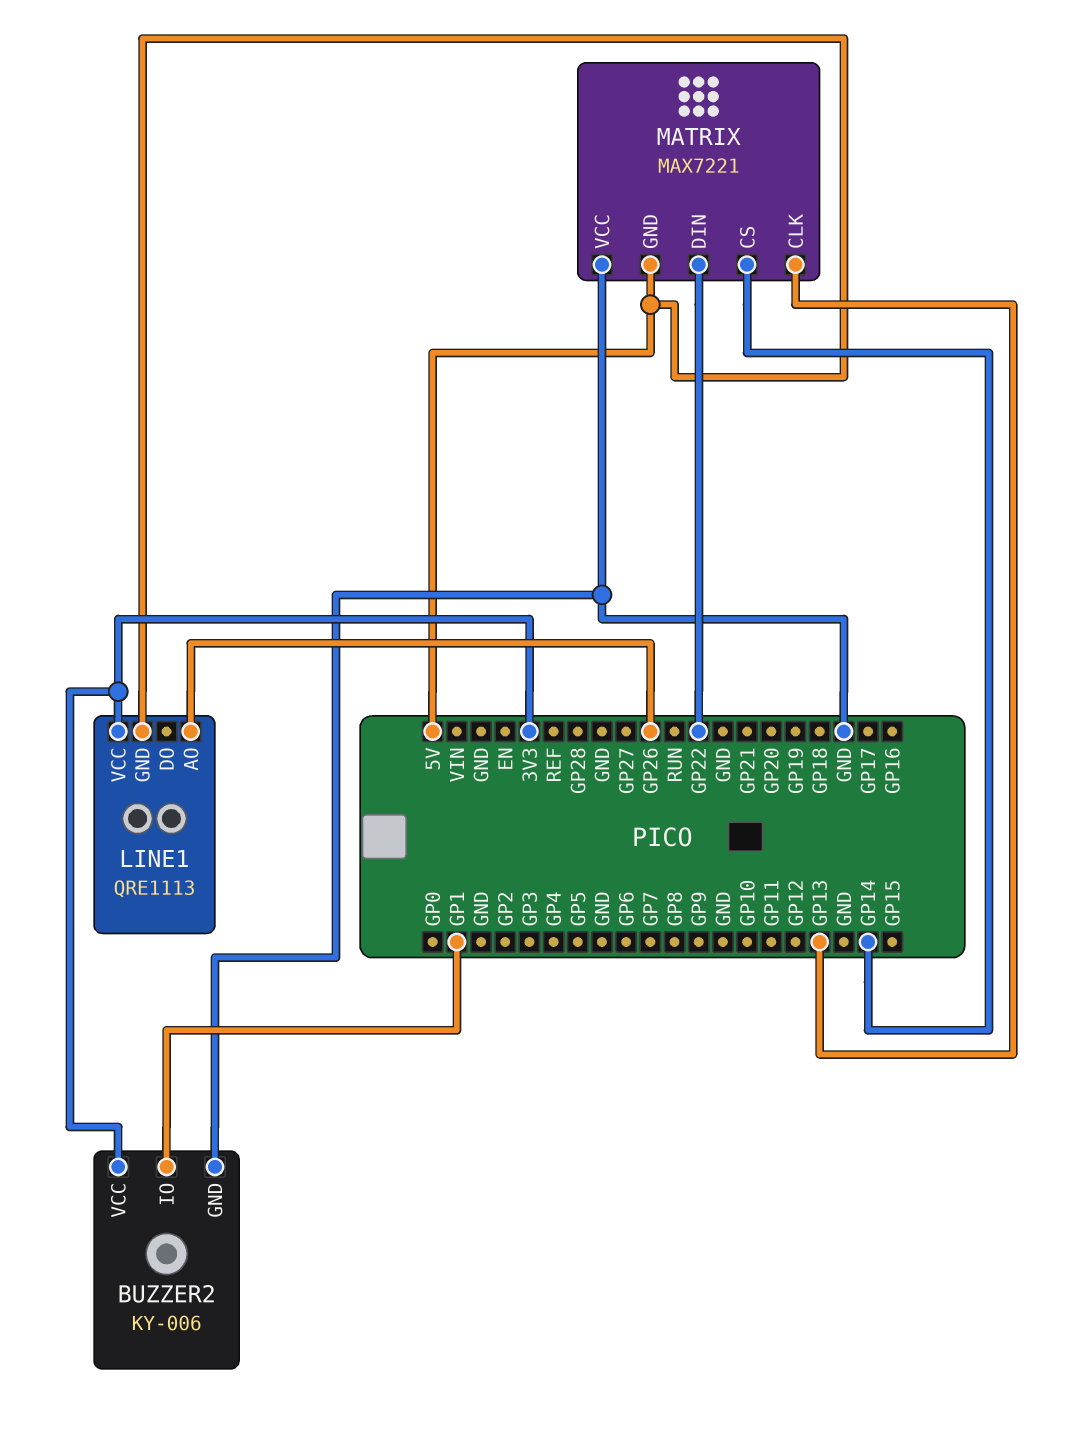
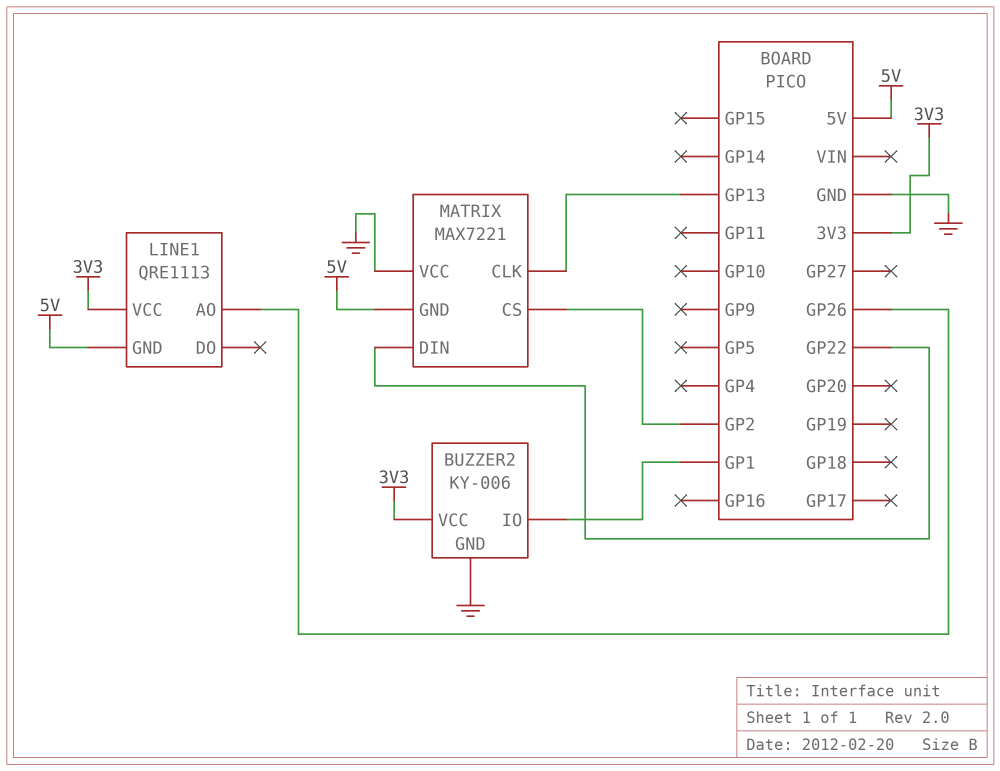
MATRIX pin CS: GP14 -> GP2

